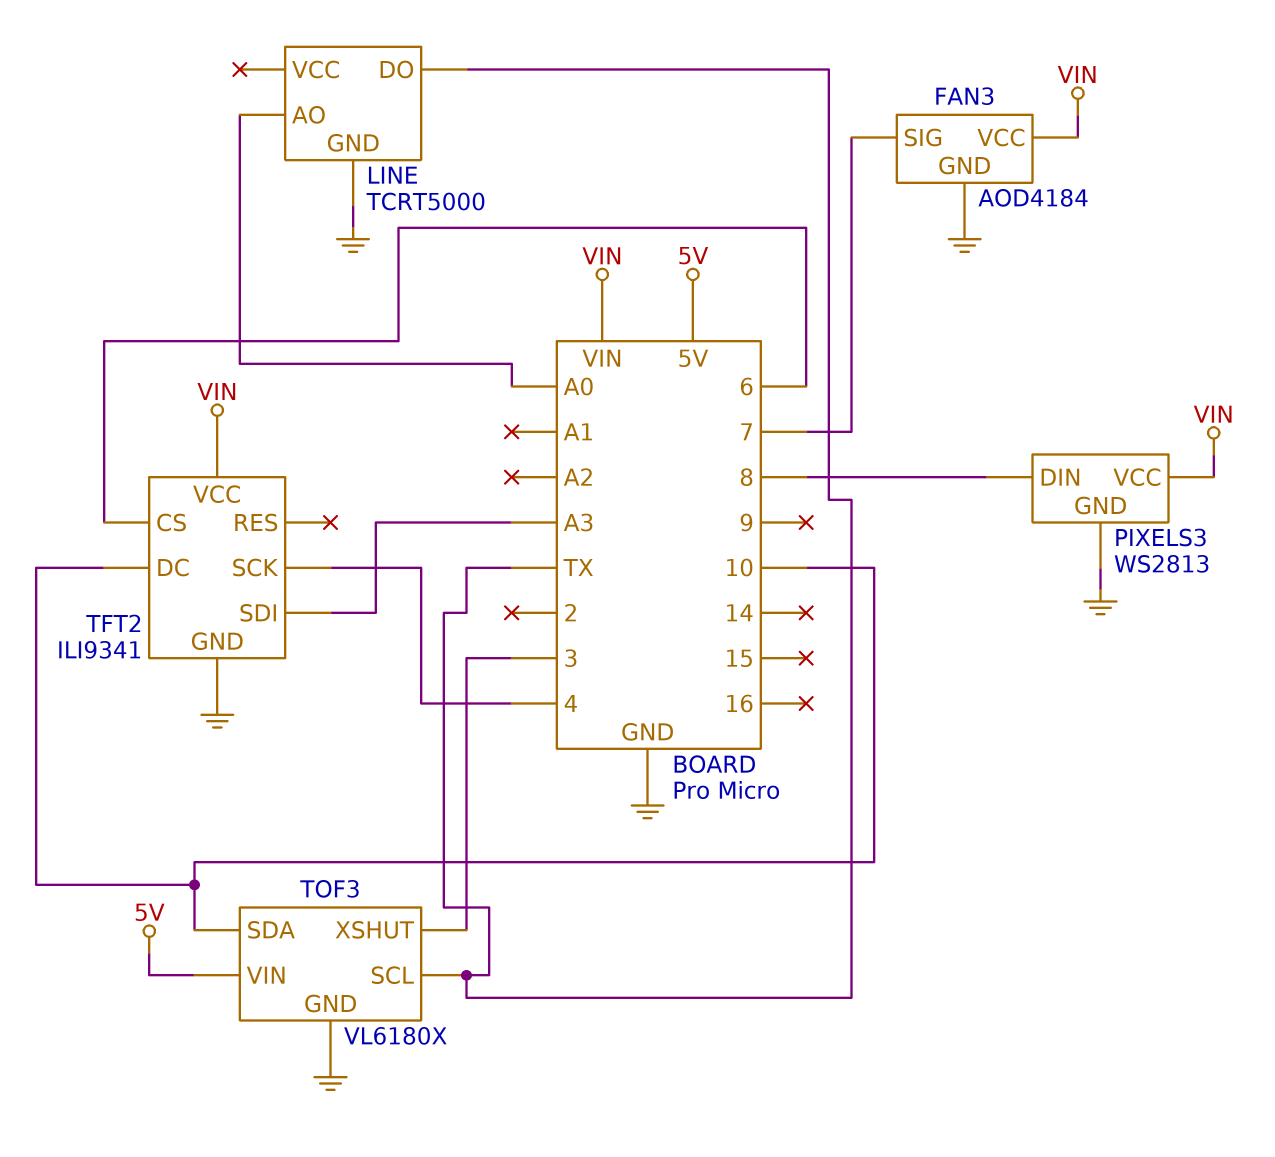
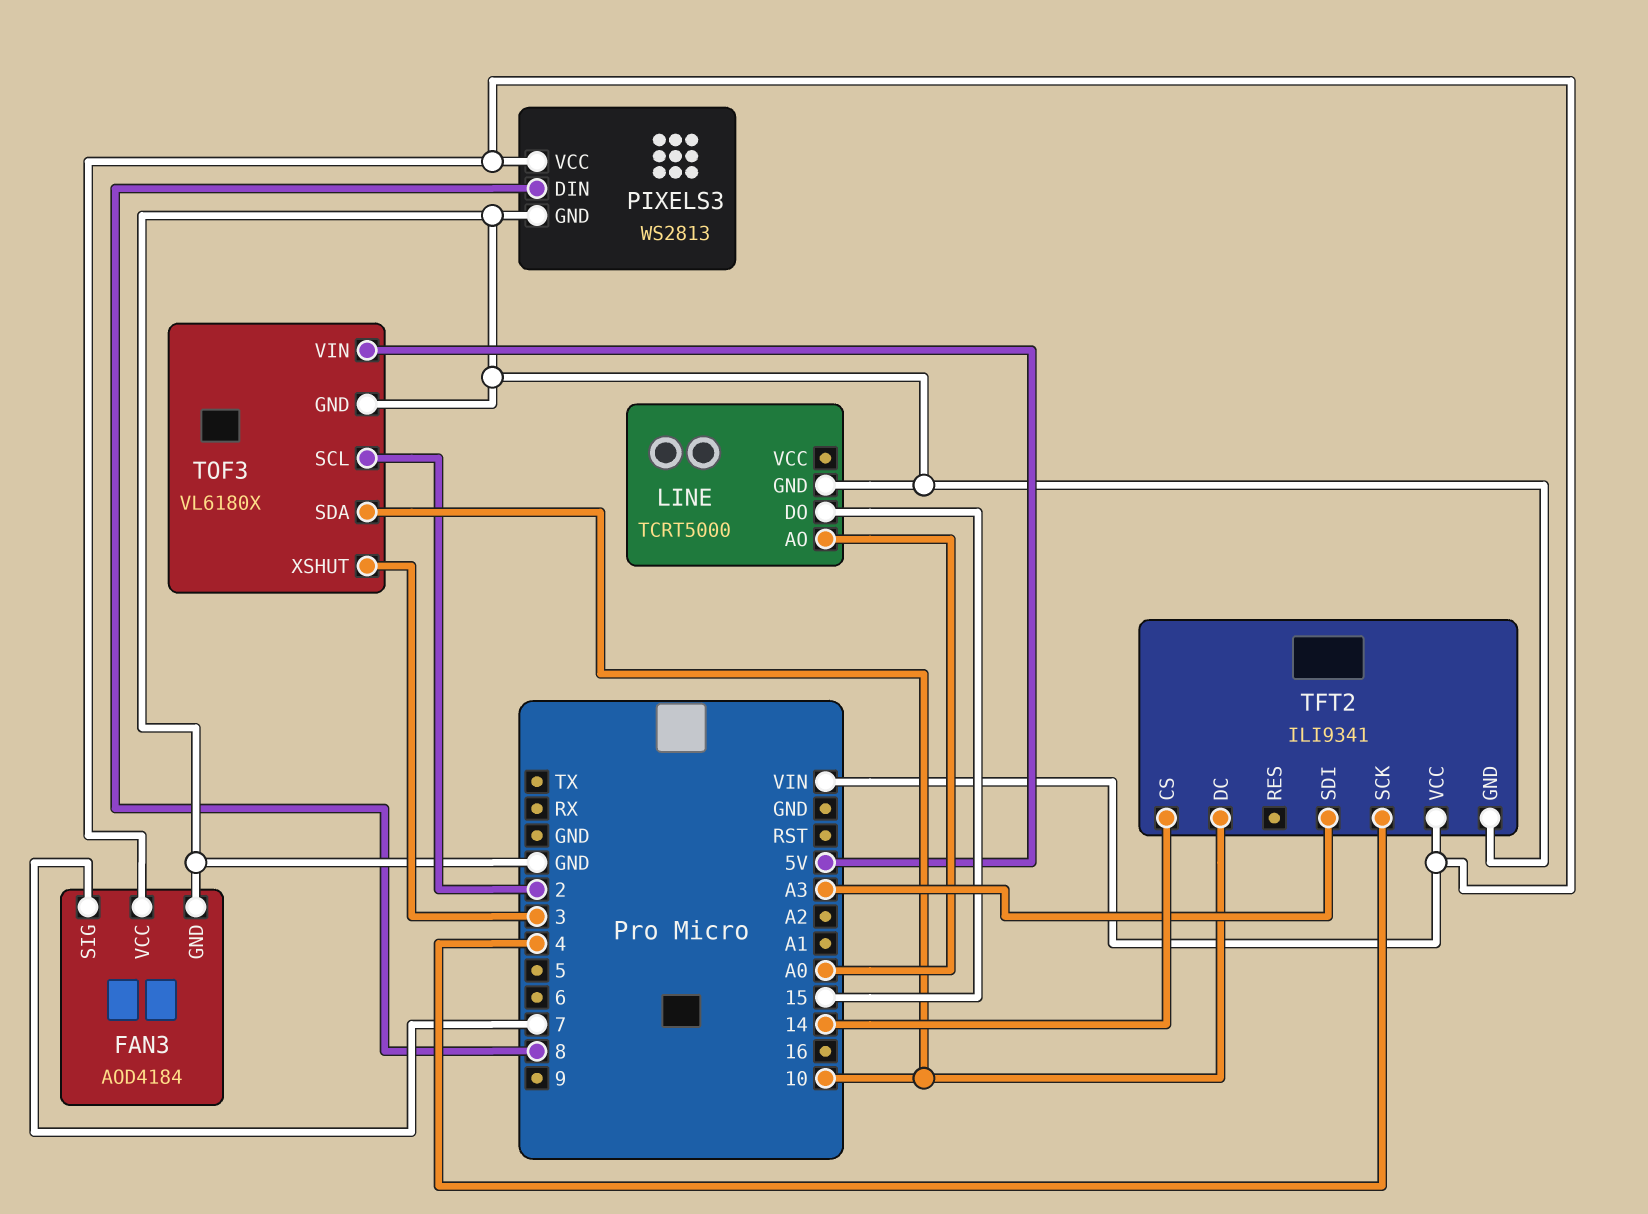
LINE pin DO: TX -> 15
TFT2 pin CS: 6 -> 14
TOF3 pin SCL: TX -> 2

